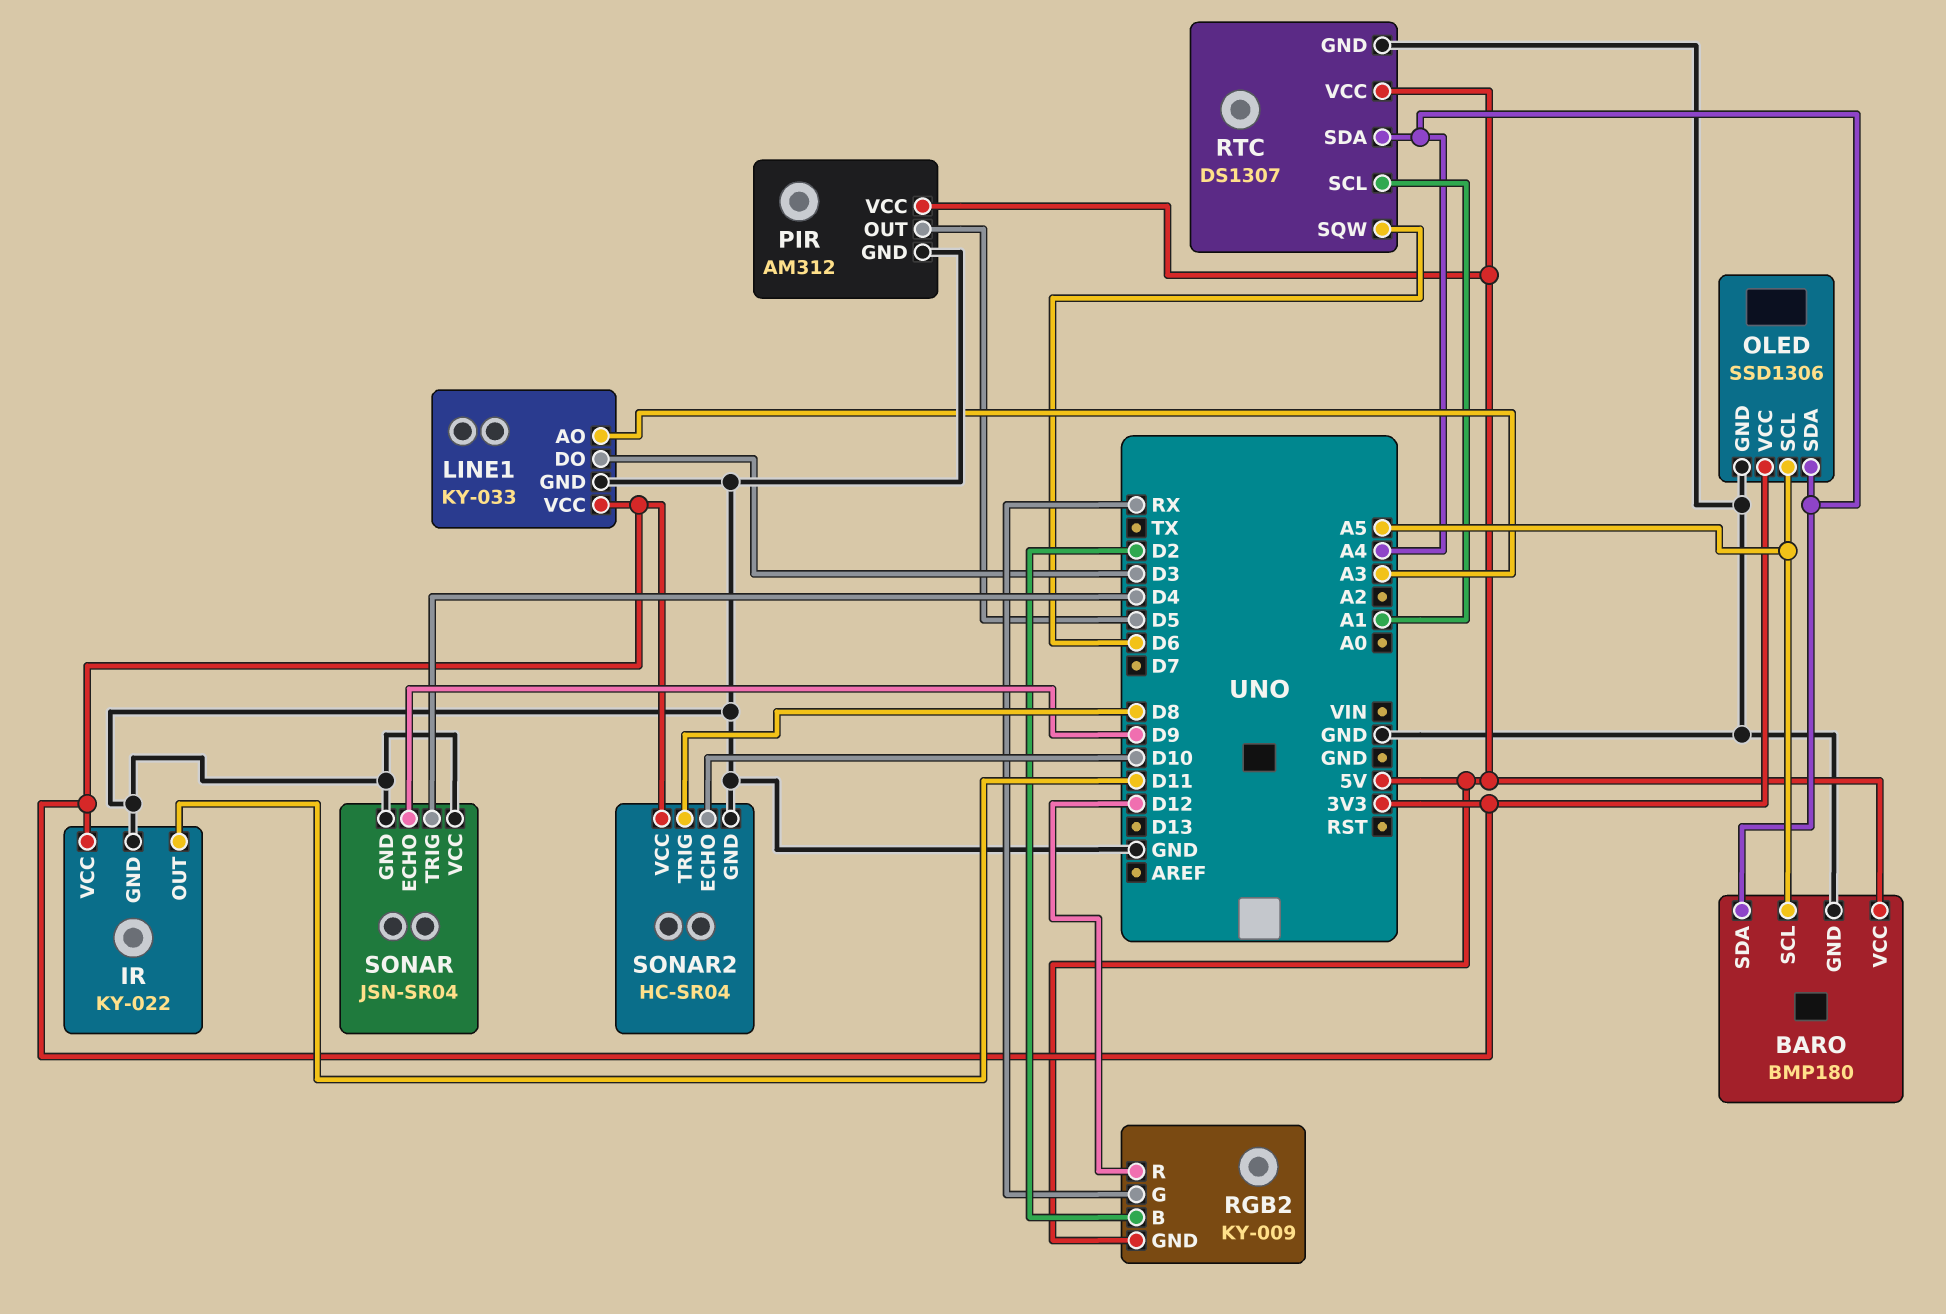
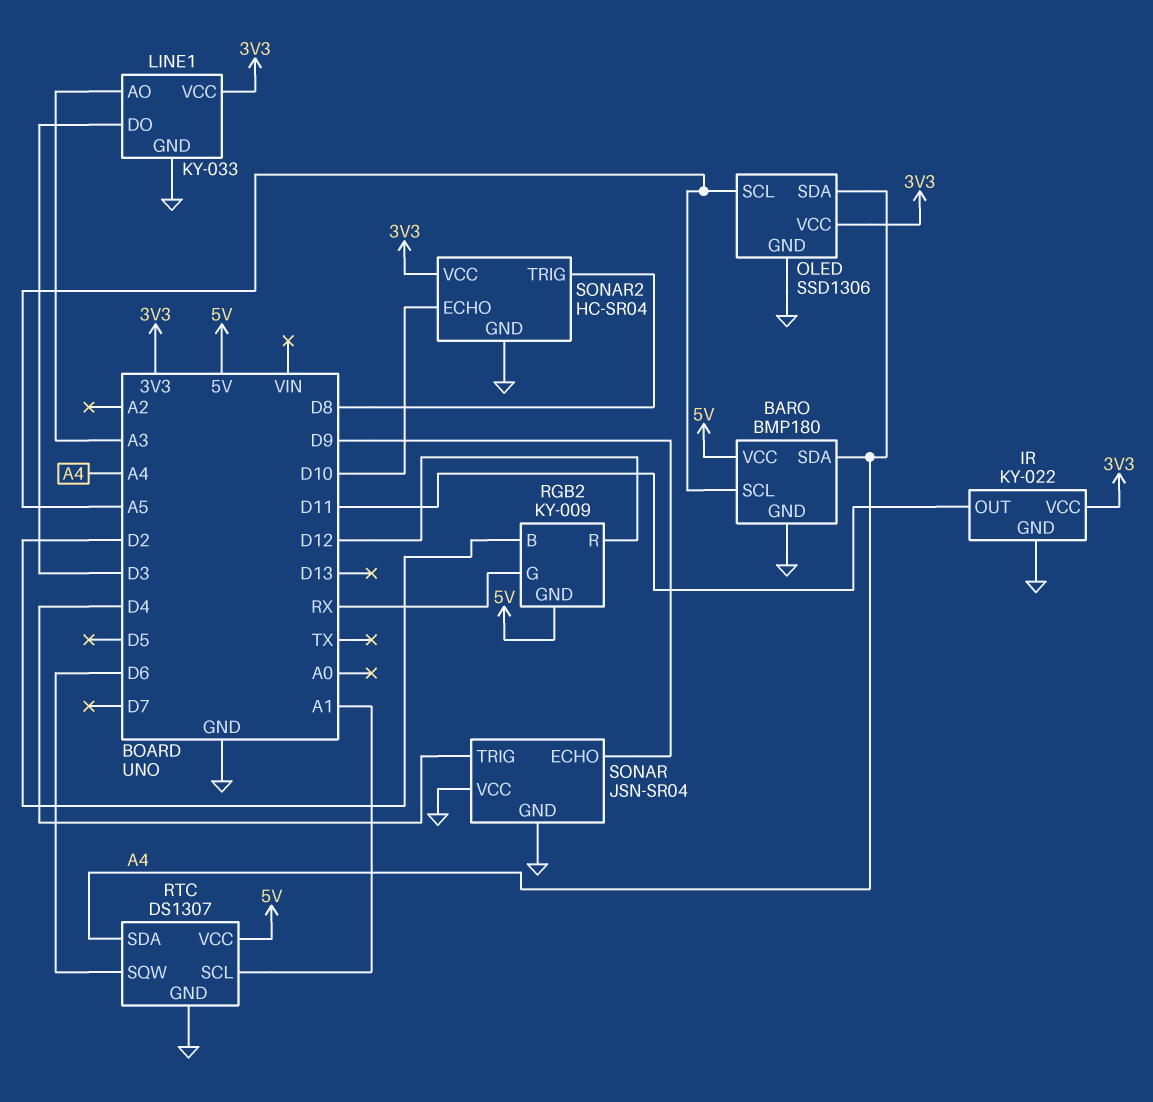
PIR: AM312 -> none
PIR pin GND: GND -> none
PIR pin OUT: D5 -> none
PIR pin VCC: 5V -> none

